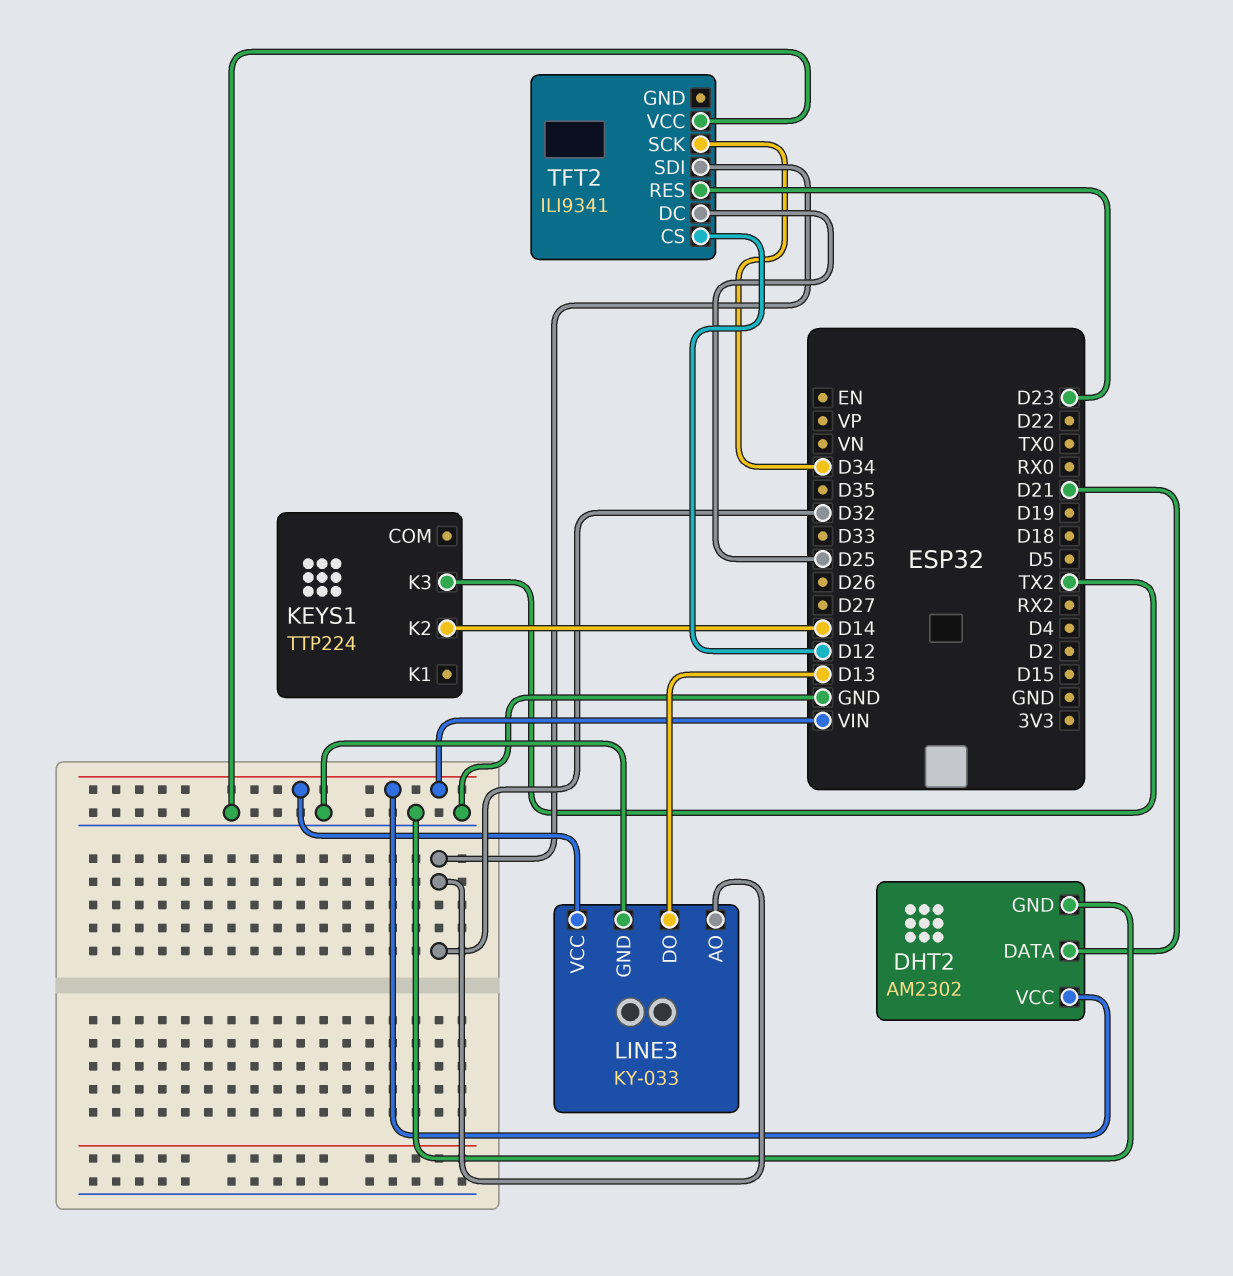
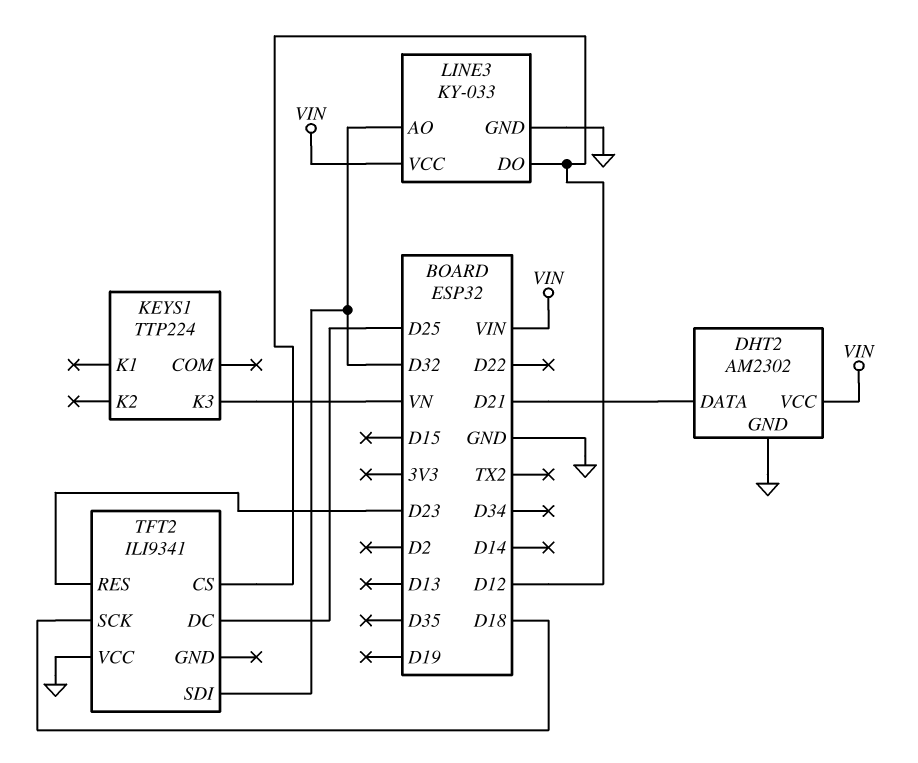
KEYS1 pin K2: D14 -> none
KEYS1 pin K3: TX2 -> VN
LINE3 pin DO: D13 -> D12
TFT2 pin SCK: D34 -> D18

